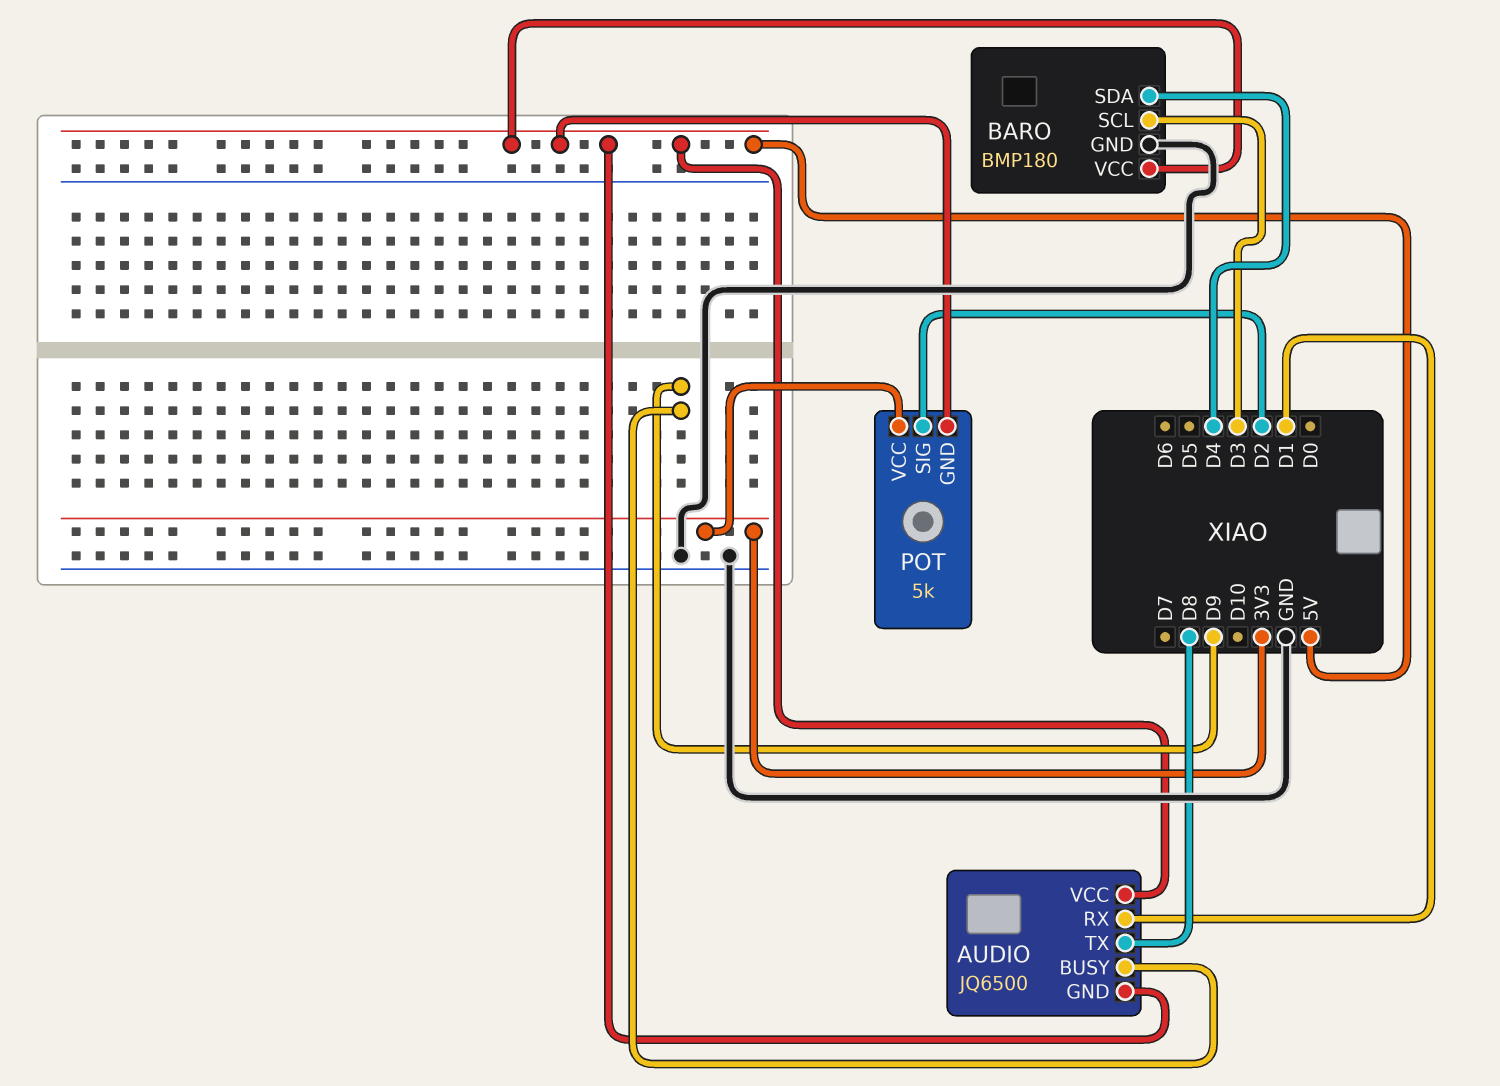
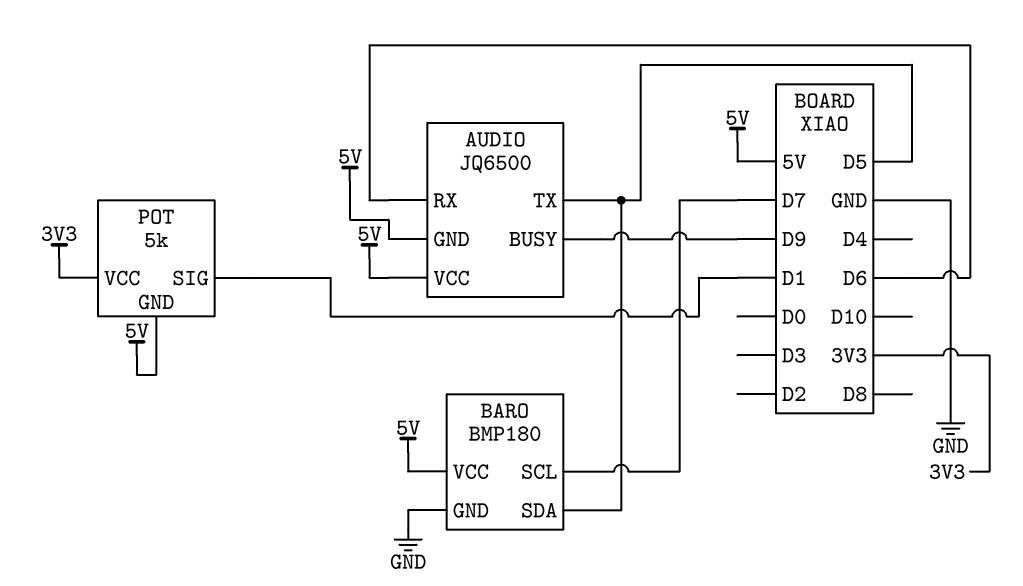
AUDIO pin RX: D1 -> D6
AUDIO pin TX: D8 -> D5
BARO pin SCL: D3 -> D7
BARO pin SDA: D4 -> D5
POT pin SIG: D2 -> D1

